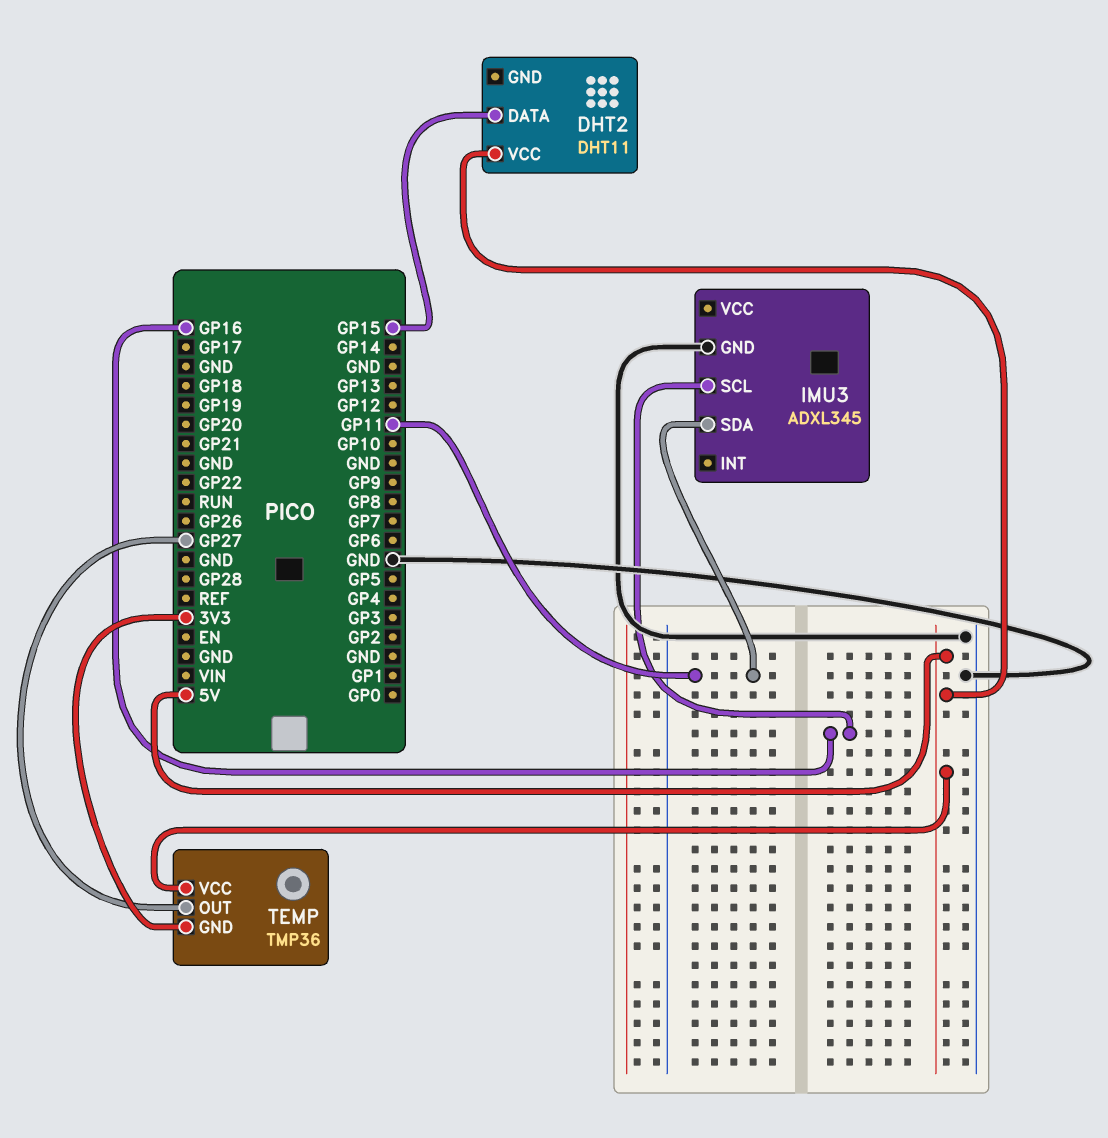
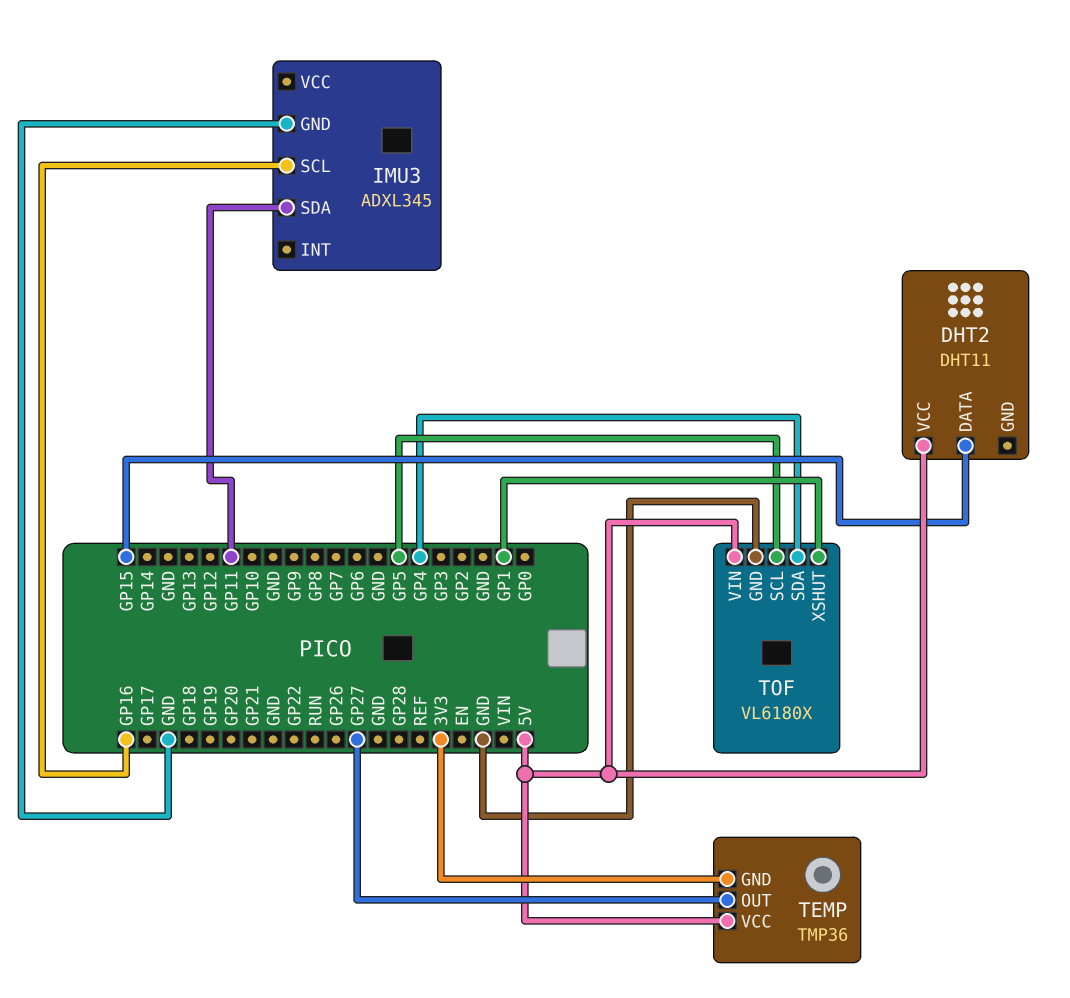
TOF: none -> VL6180X
TOF pin GND: none -> GND
TOF pin SCL: none -> GP5
TOF pin SDA: none -> GP4
TOF pin VIN: none -> 5V
TOF pin XSHUT: none -> GP1

